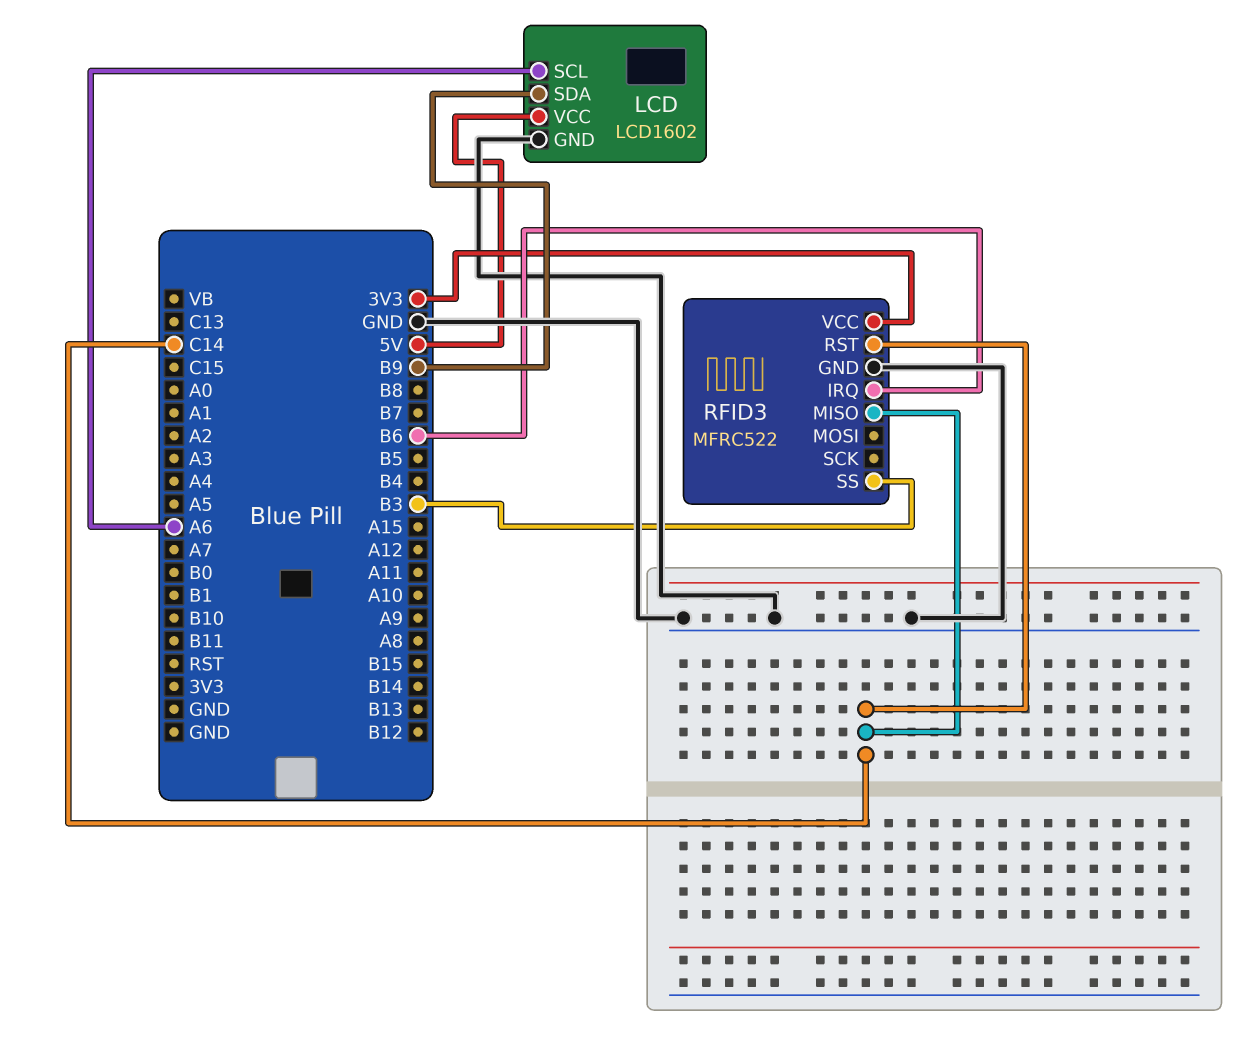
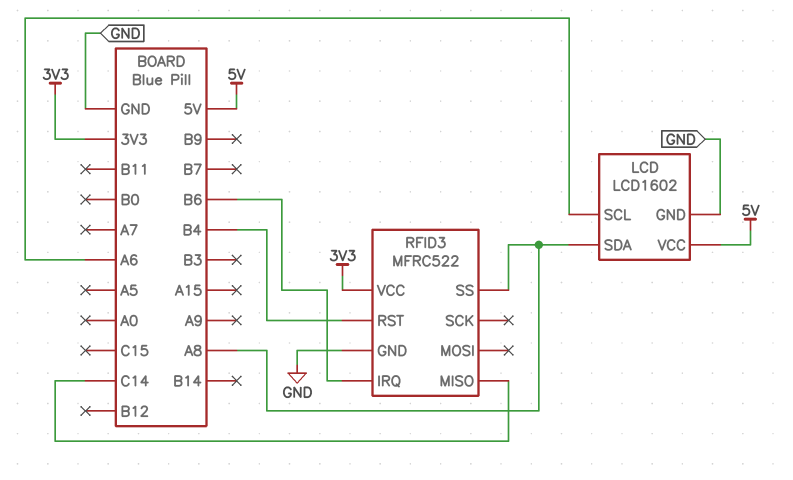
LCD pin SDA: B9 -> A8
RFID3 pin RST: C14 -> B4
RFID3 pin SS: B3 -> A8

